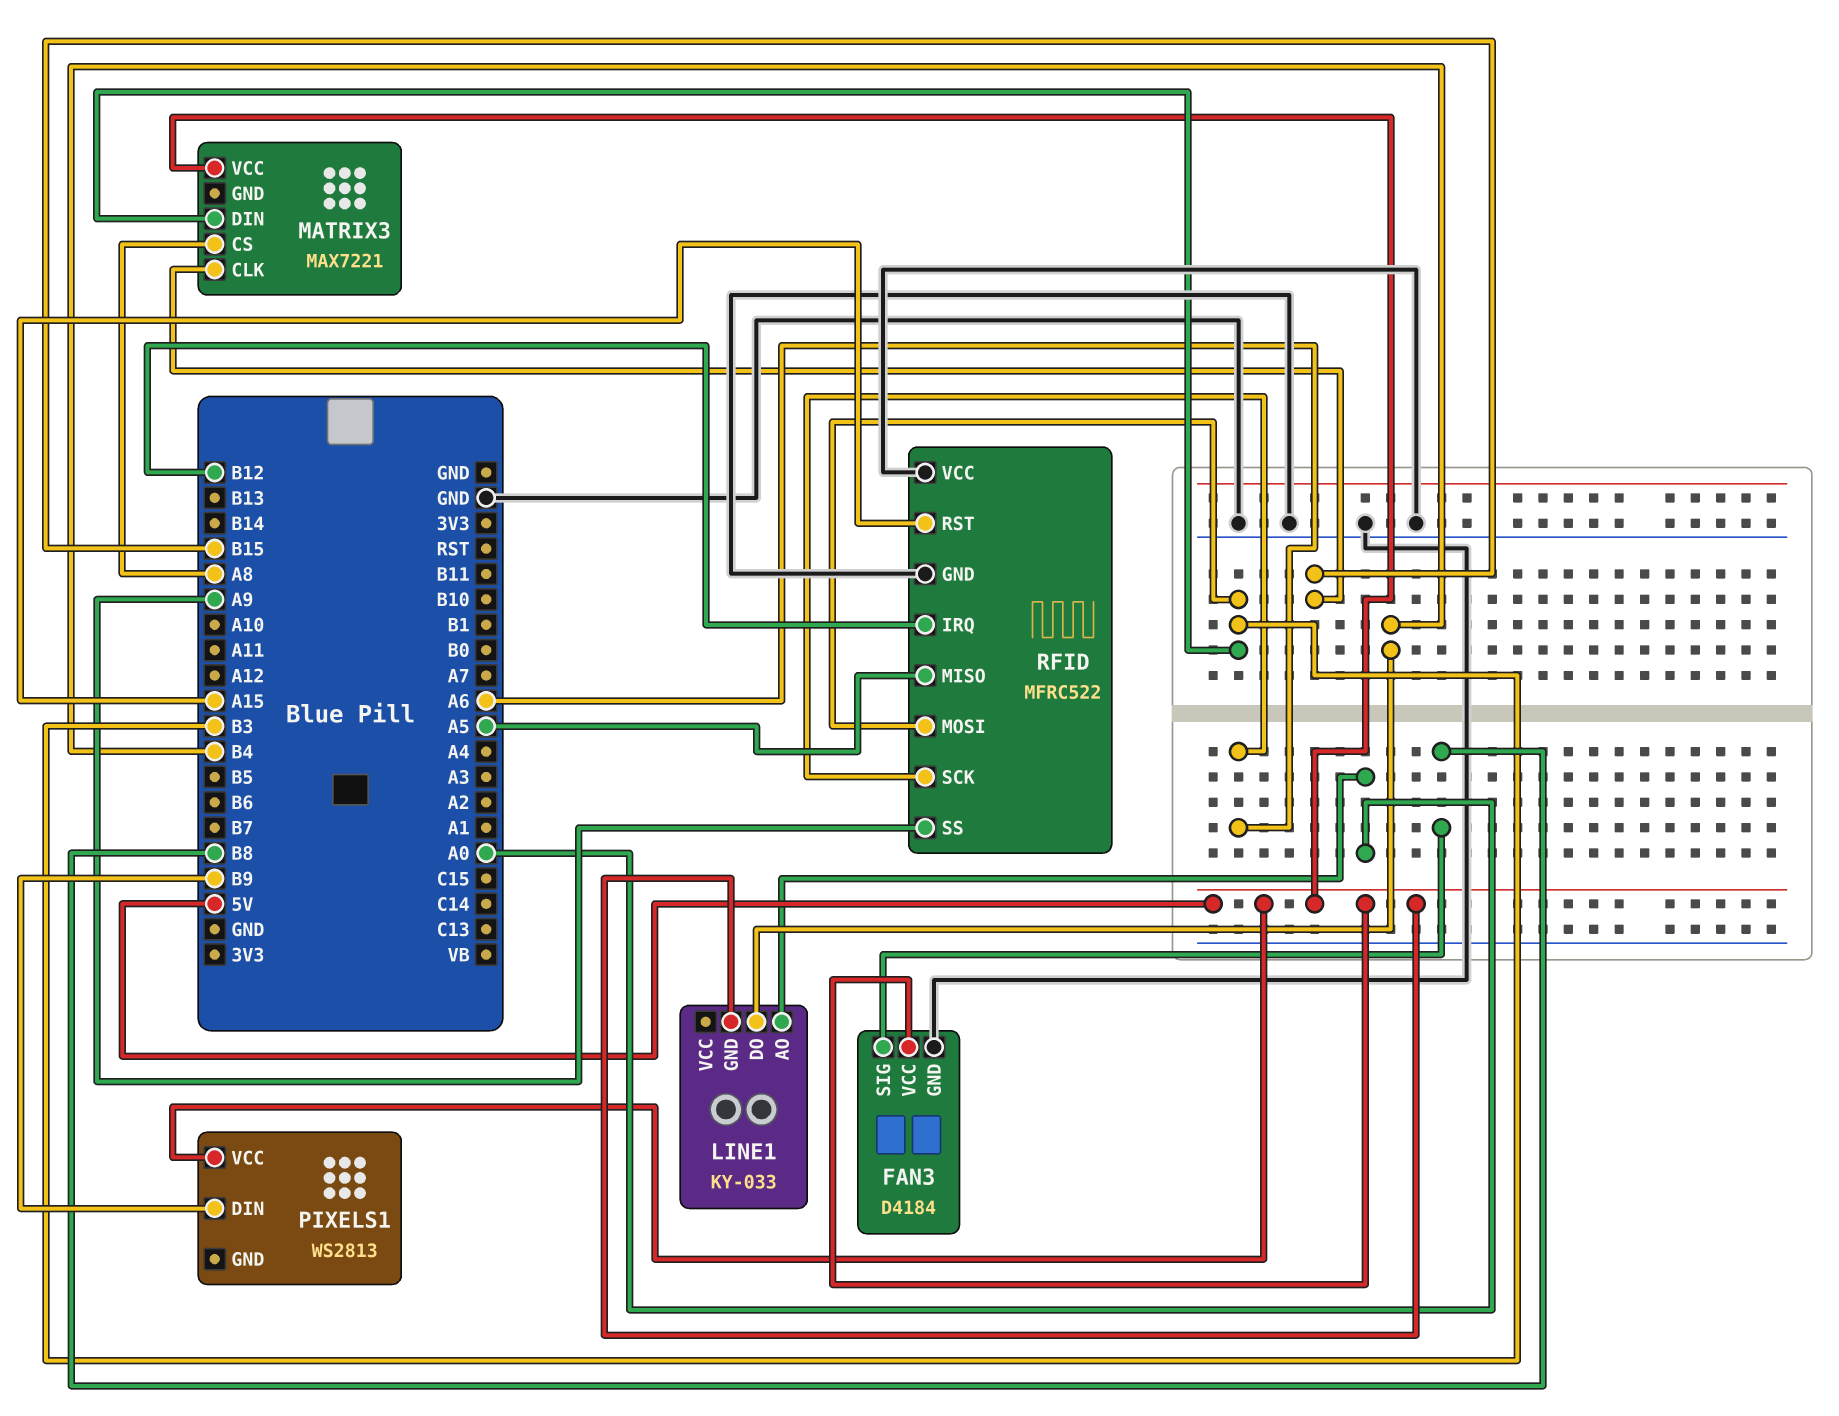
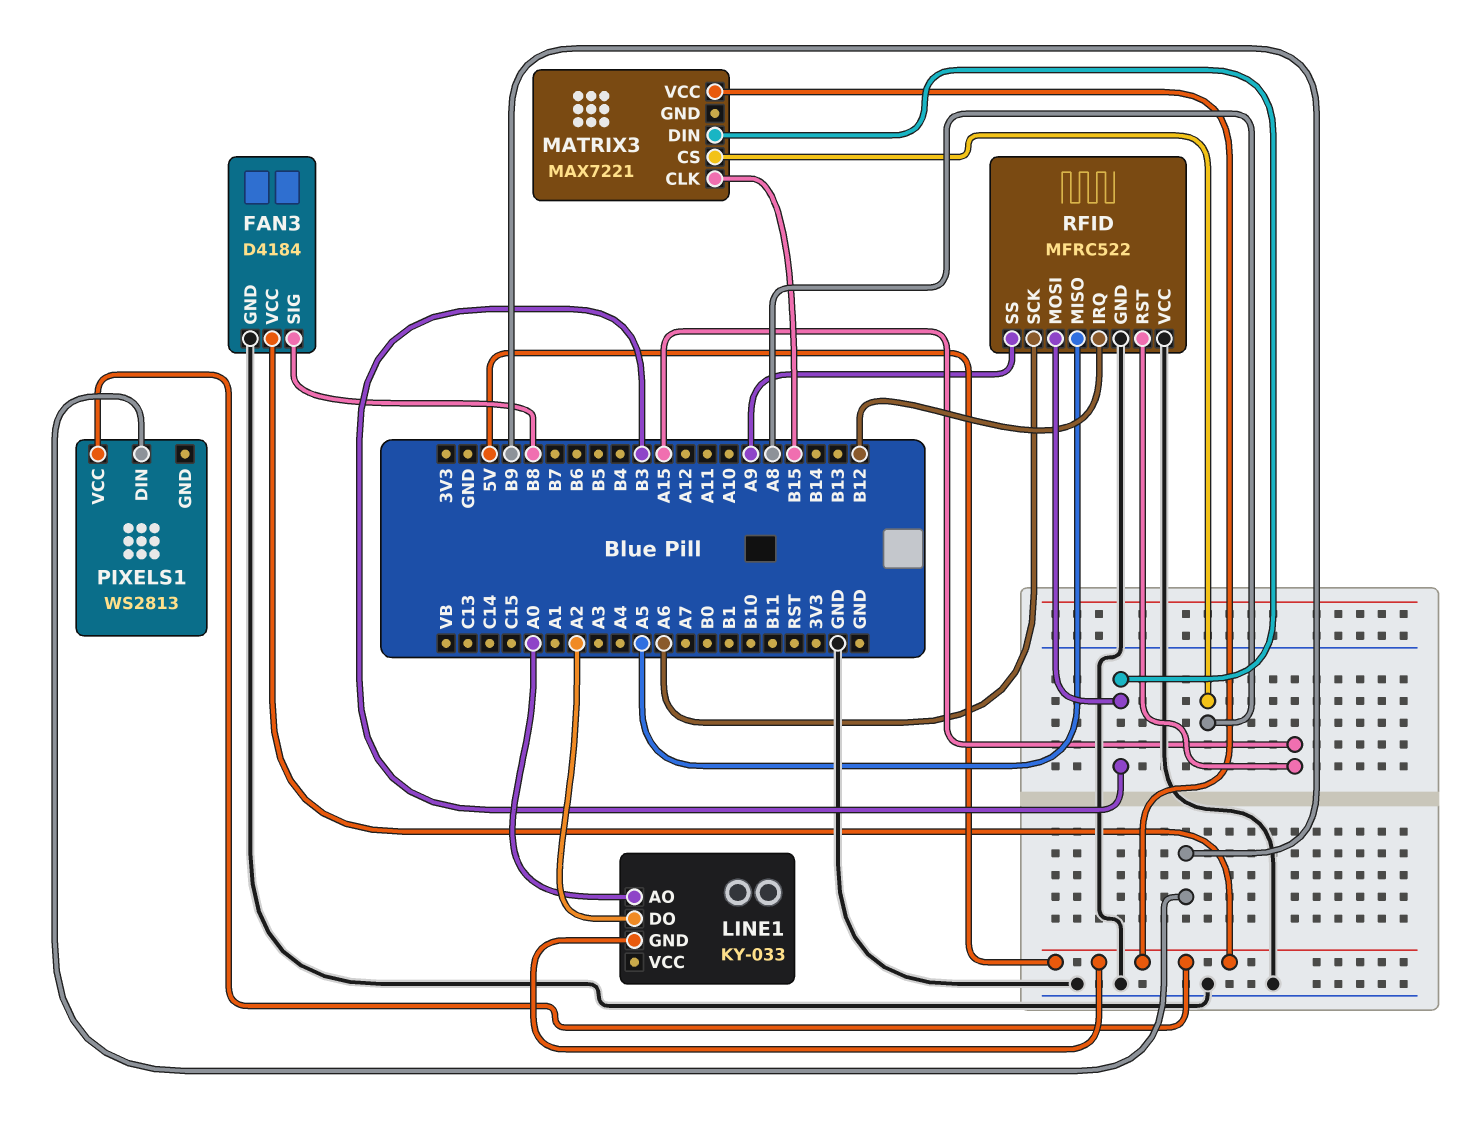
LINE1 pin DO: B4 -> A2

